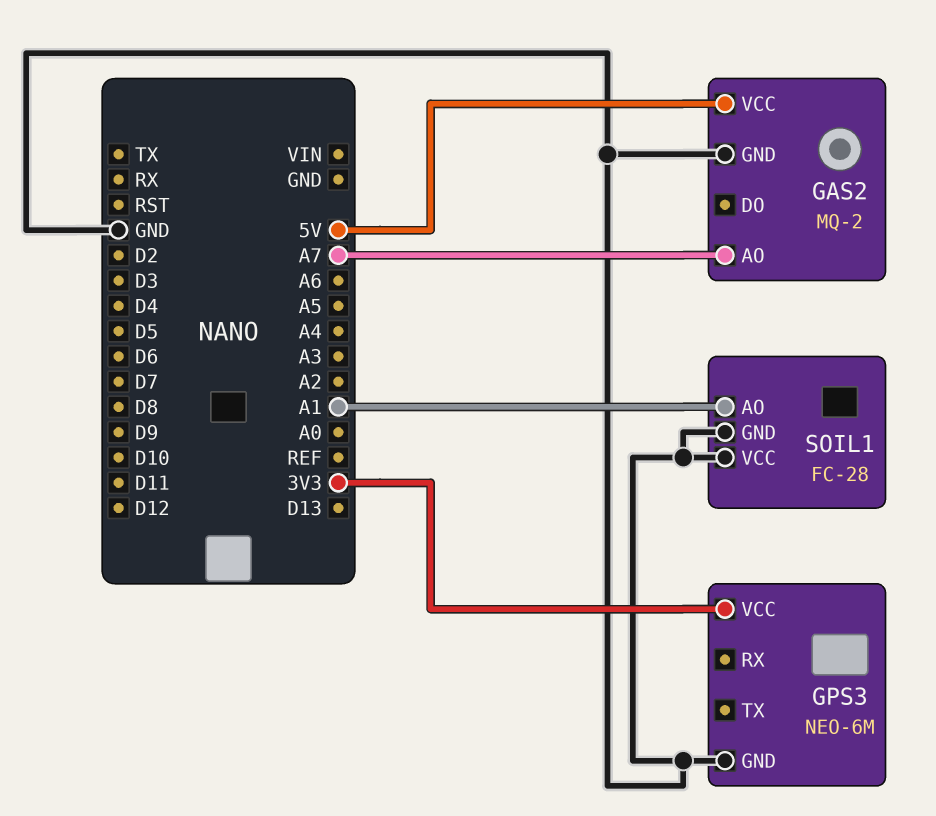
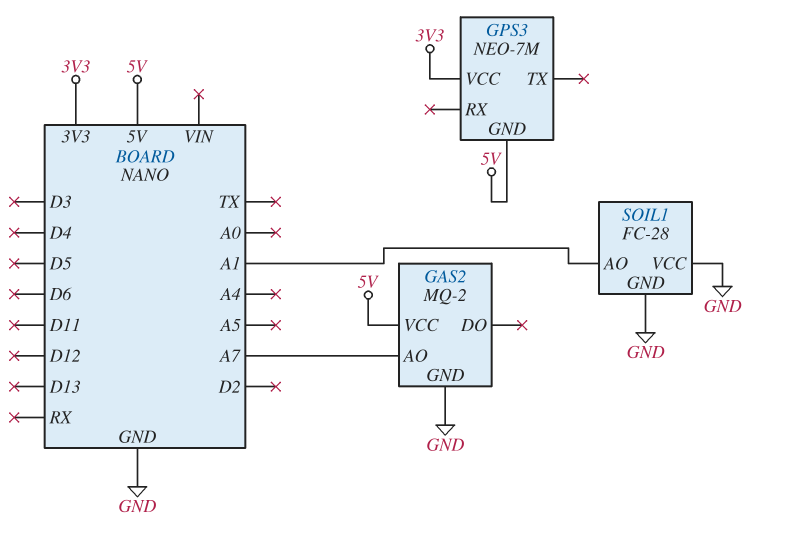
GPS3: NEO-6M -> NEO-7M
GPS3 pin GND: GND -> 5V

